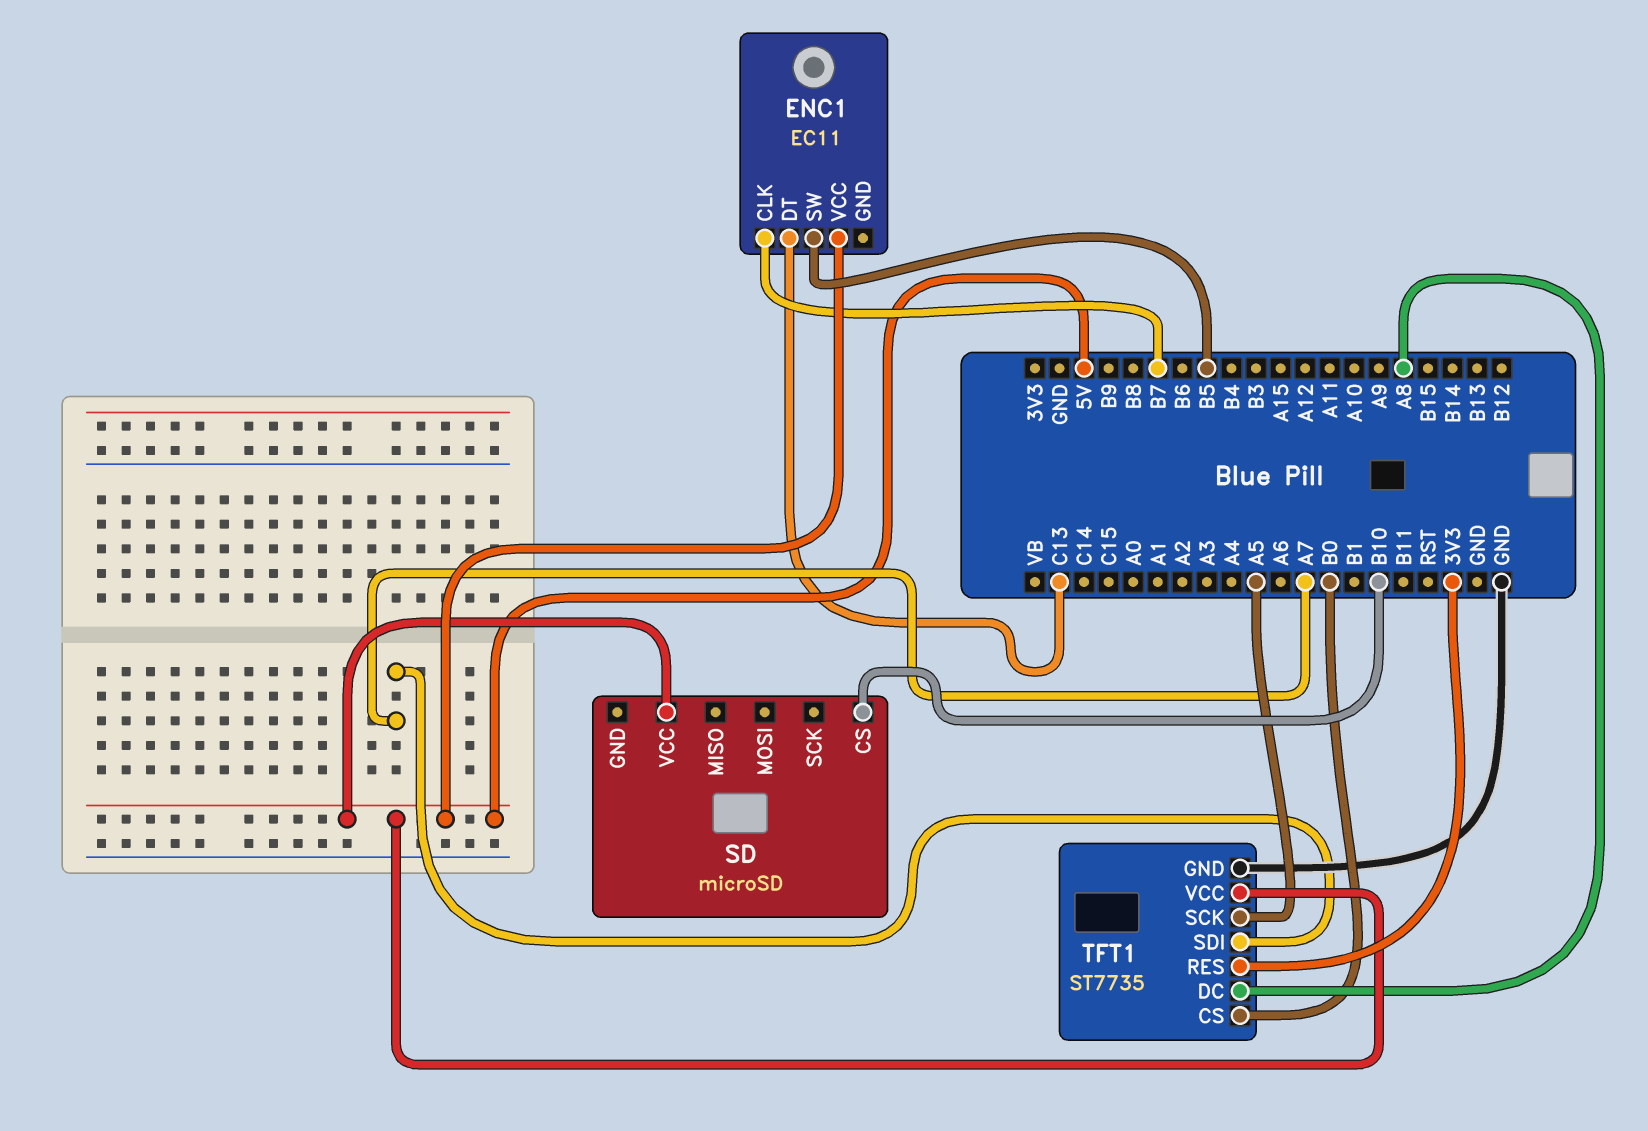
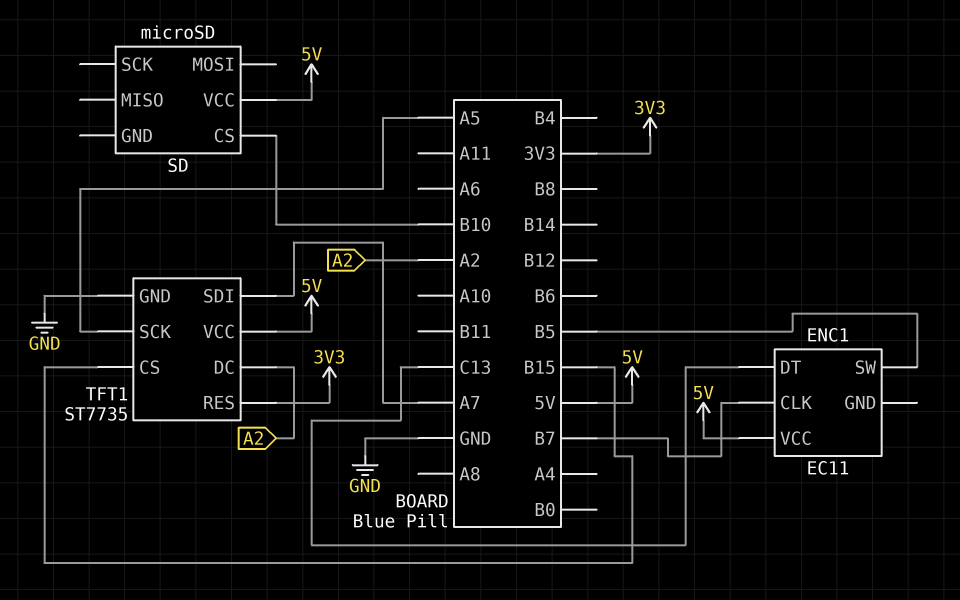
TFT1 pin CS: B0 -> B15
TFT1 pin DC: A8 -> A2

